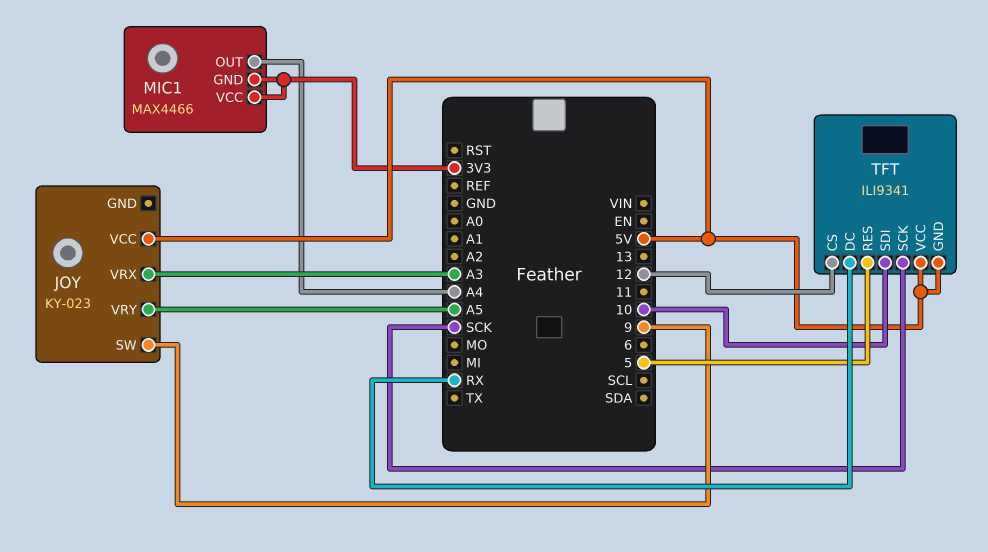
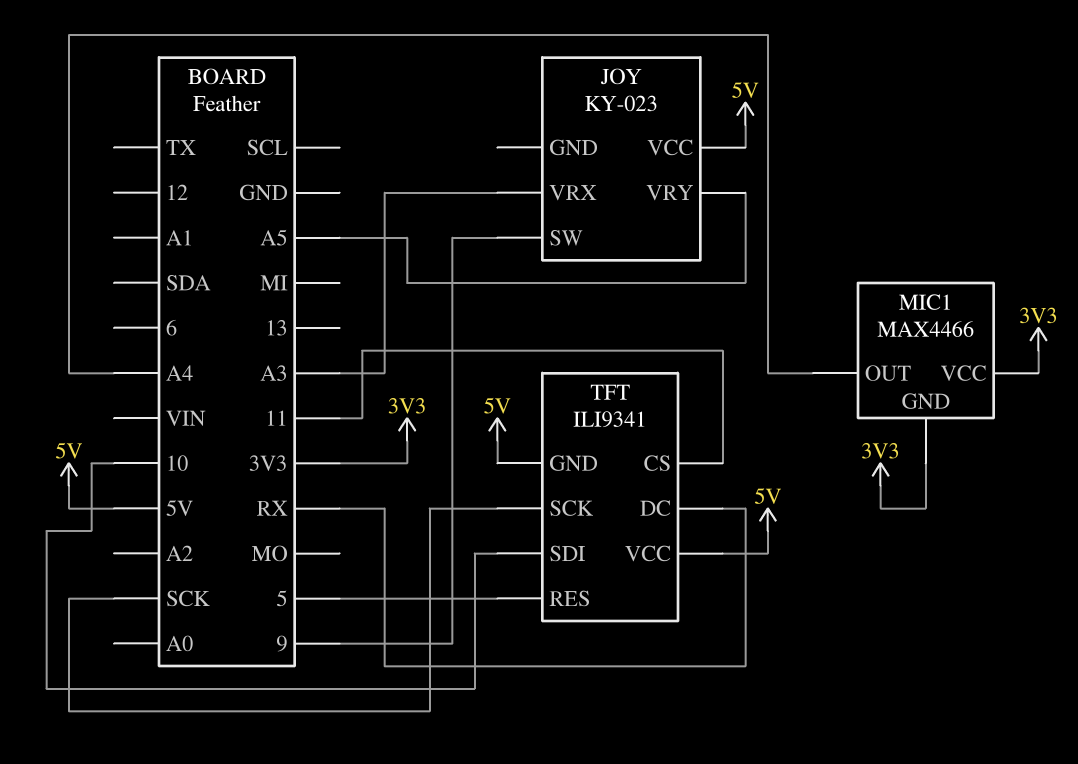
TFT pin CS: 12 -> 11

